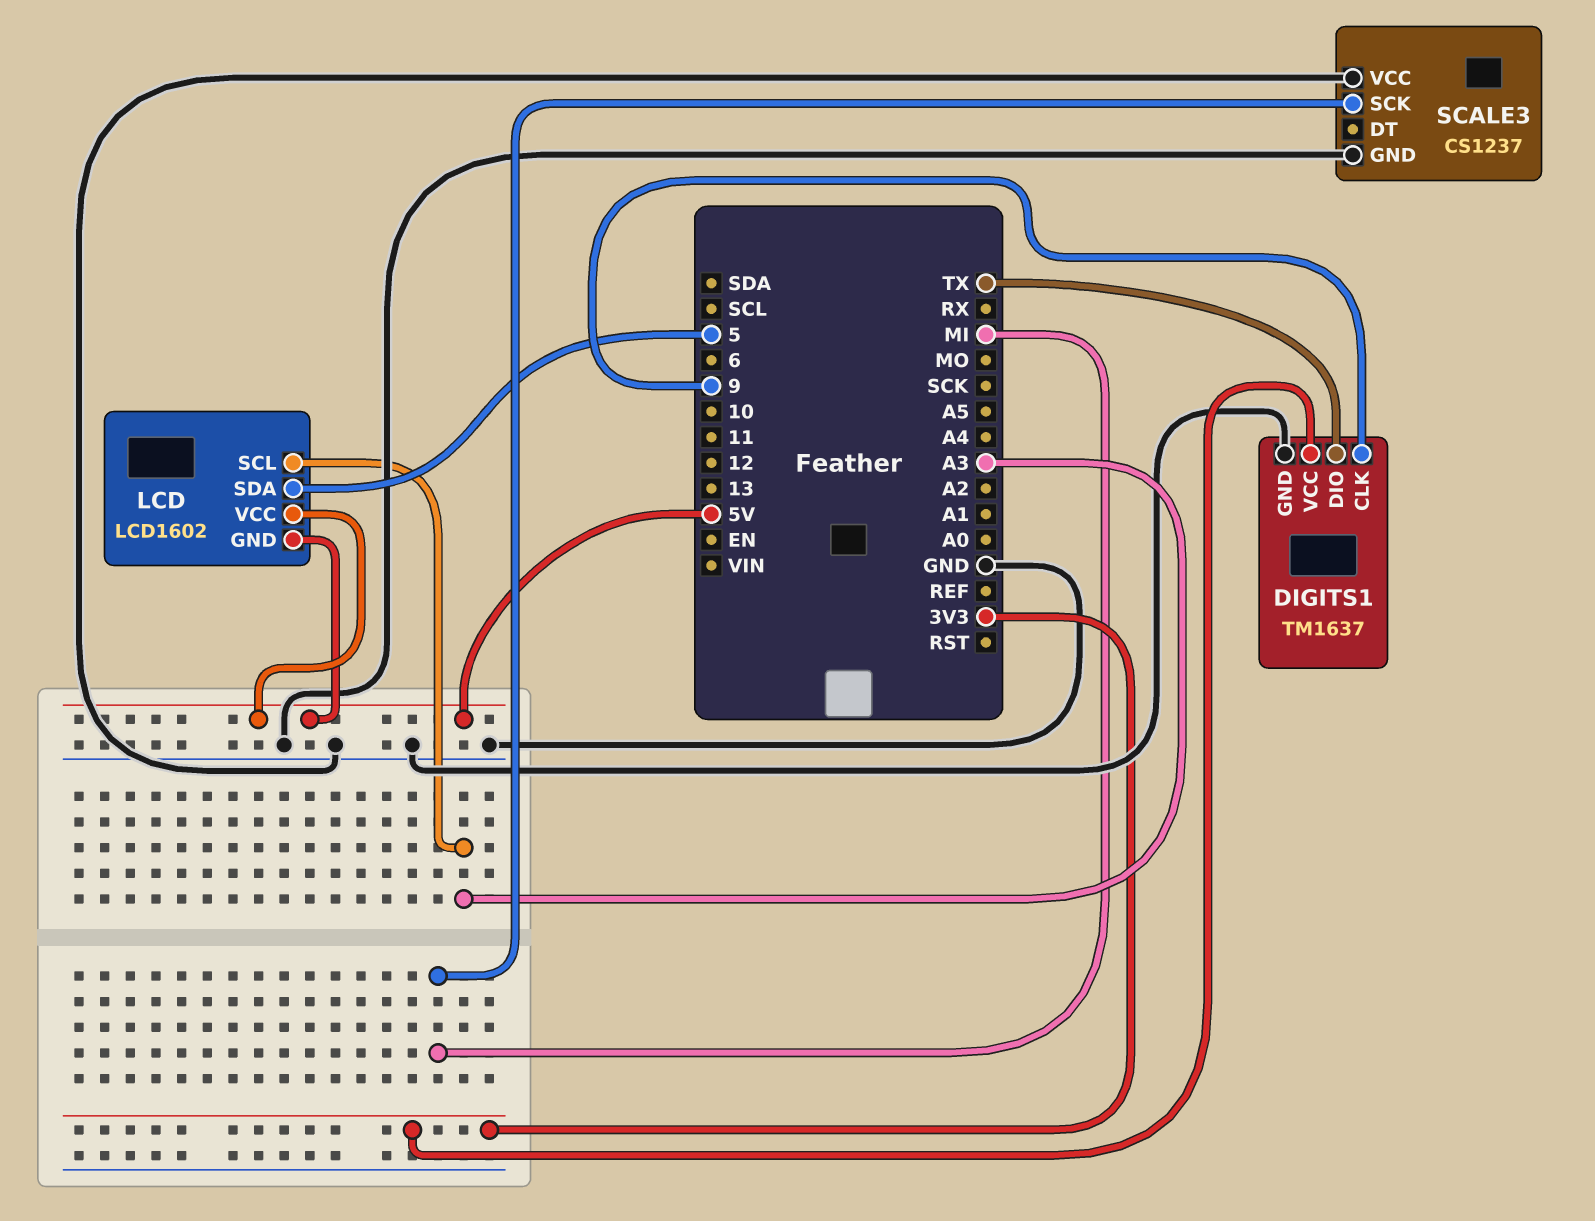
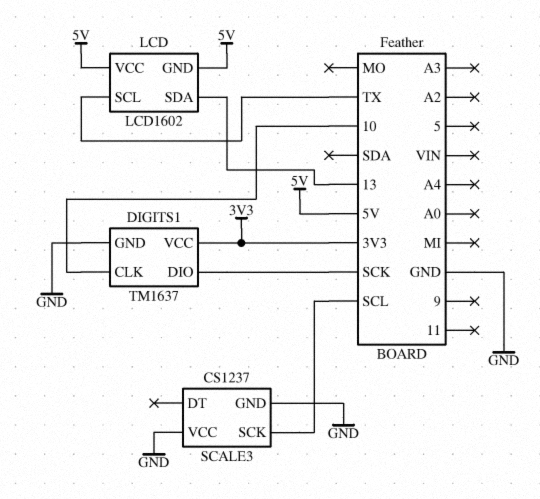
DIGITS1 pin CLK: 9 -> 10
DIGITS1 pin DIO: TX -> SCK
LCD pin SCL: A3 -> TX
LCD pin SDA: 5 -> 13
SCALE3 pin SCK: MI -> SCL

